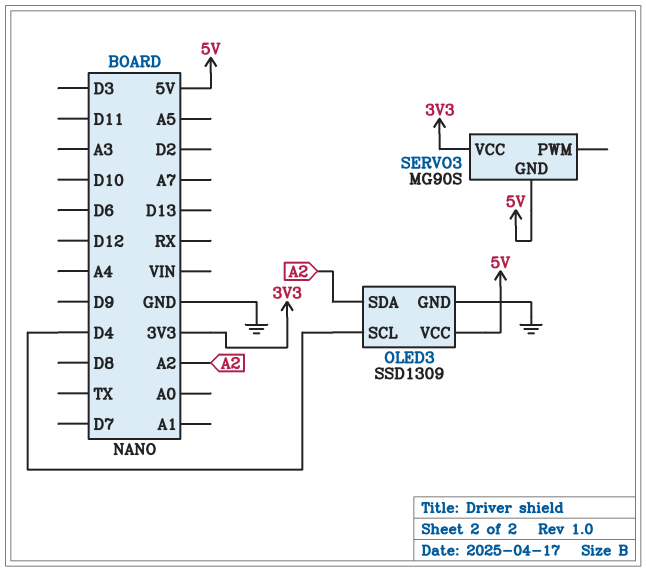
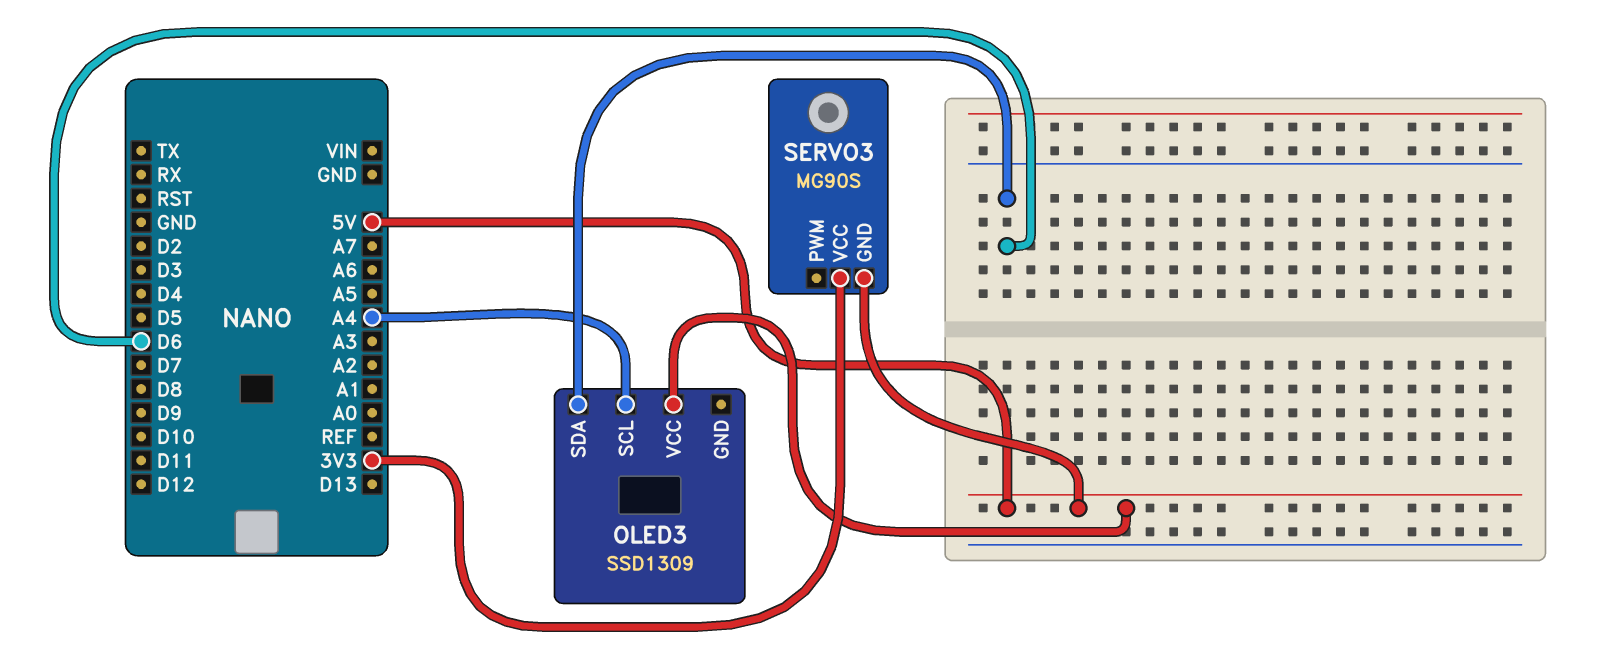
OLED3 pin GND: GND -> none
OLED3 pin SCL: D4 -> A4
OLED3 pin SDA: A2 -> D6

